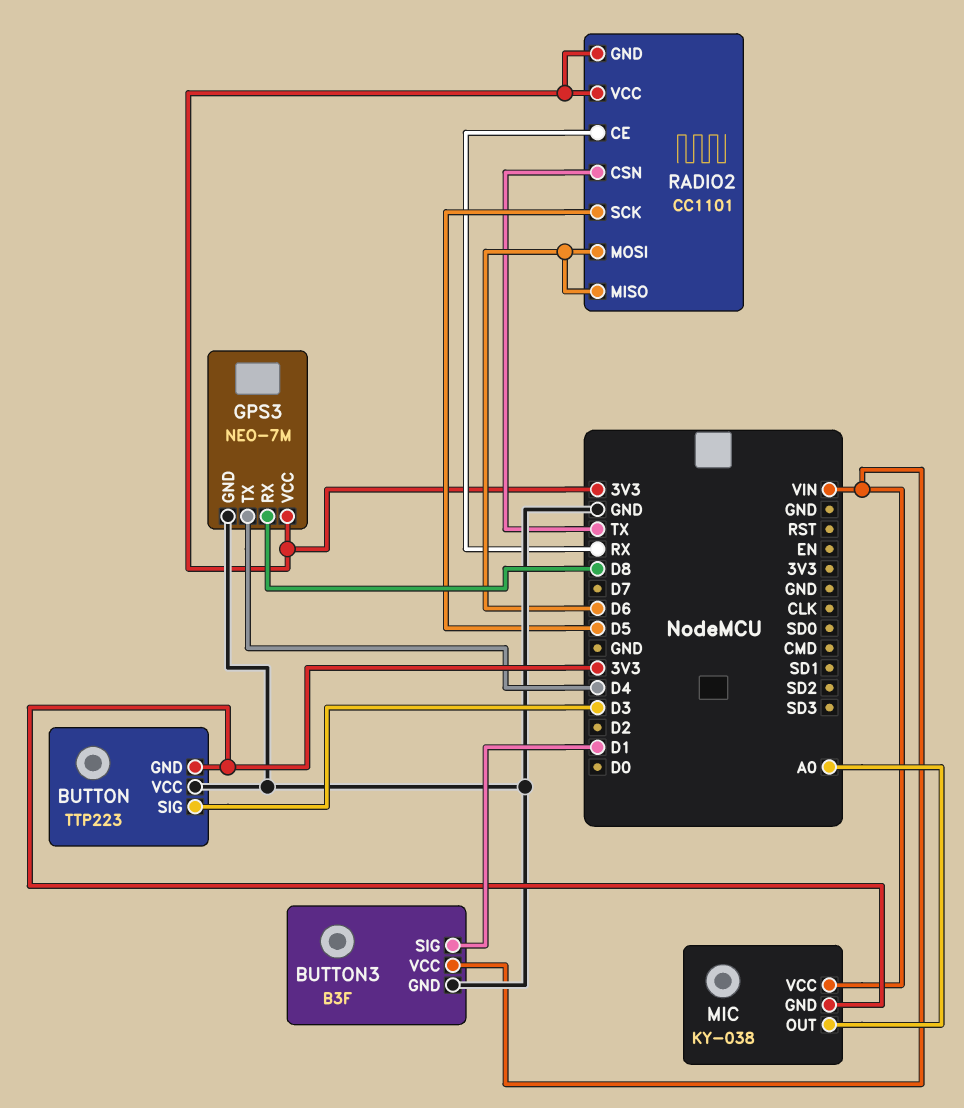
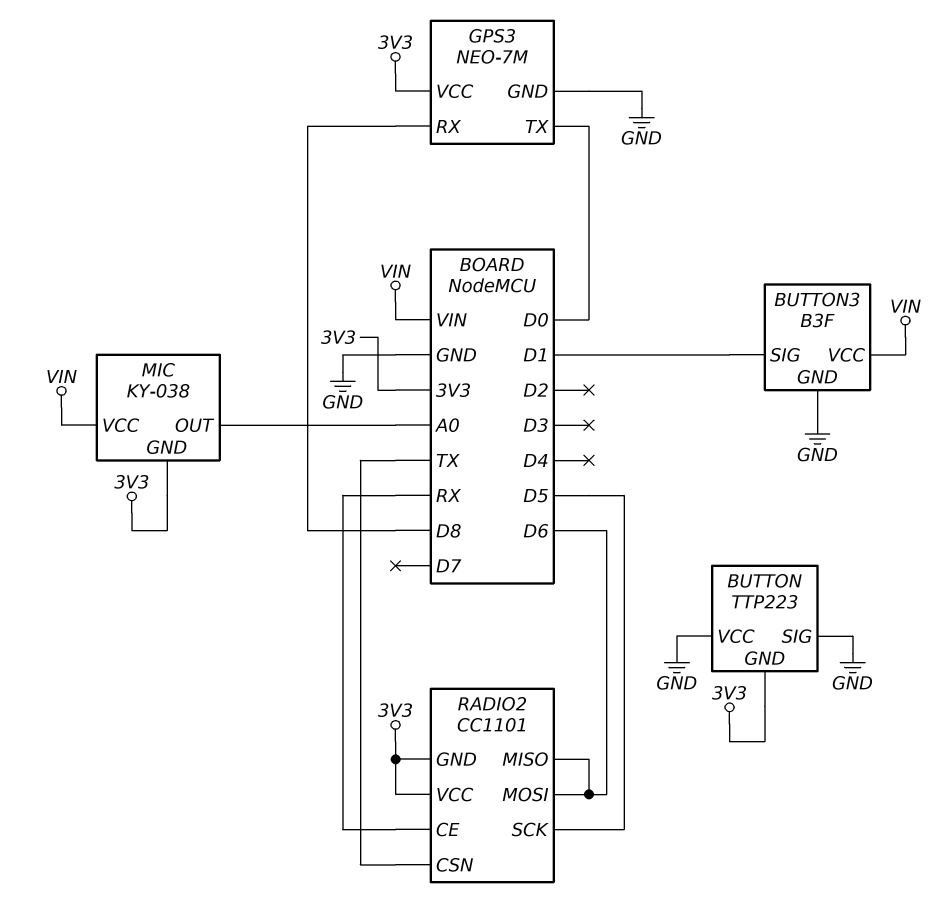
BUTTON pin SIG: D3 -> GND
GPS3 pin TX: D4 -> D0

